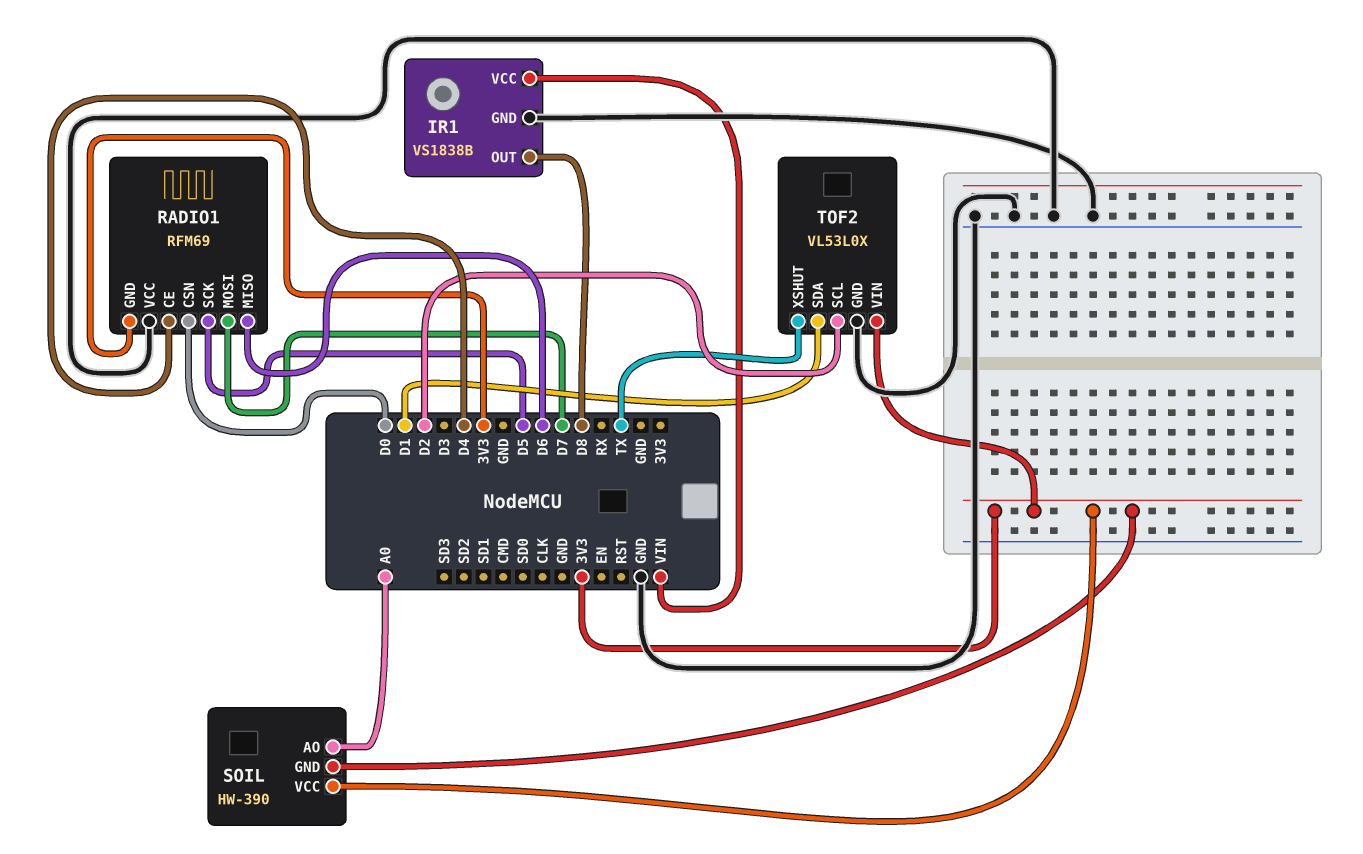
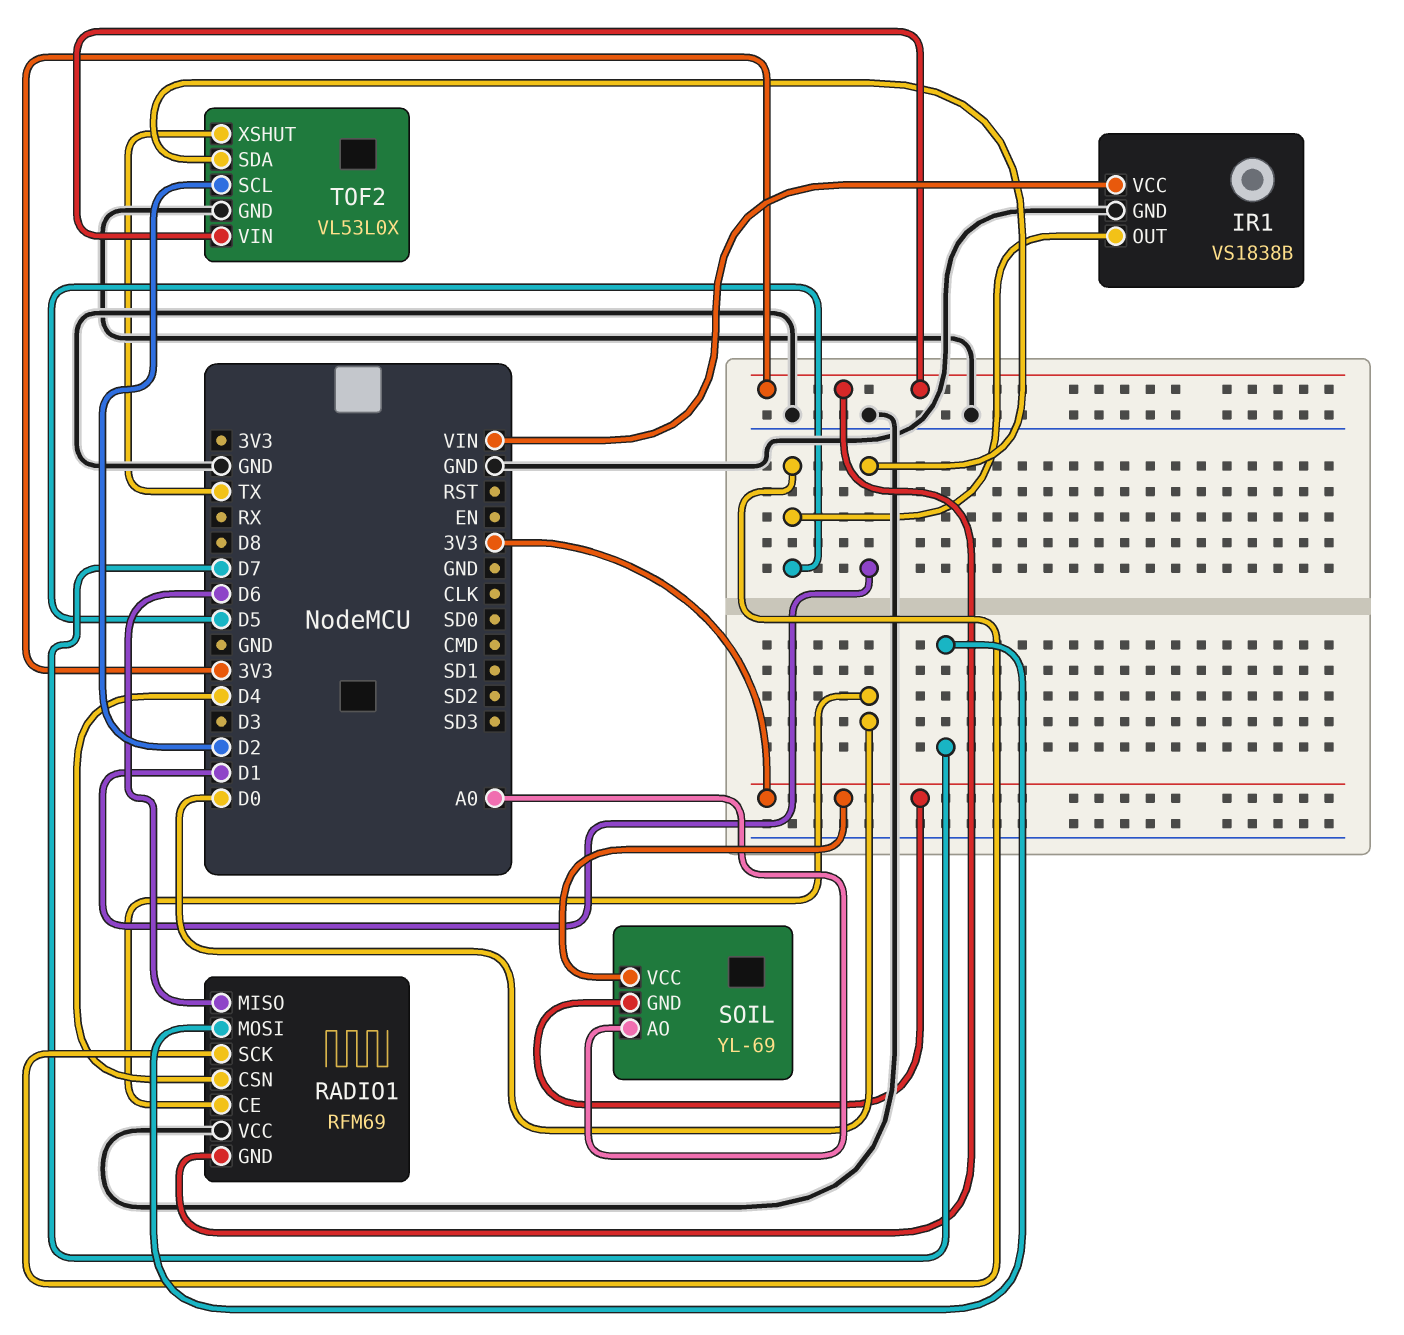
IR1 pin OUT: D8 -> D5
RADIO1 pin CE: D4 -> D0
RADIO1 pin CSN: D0 -> D4
SOIL: HW-390 -> YL-69

